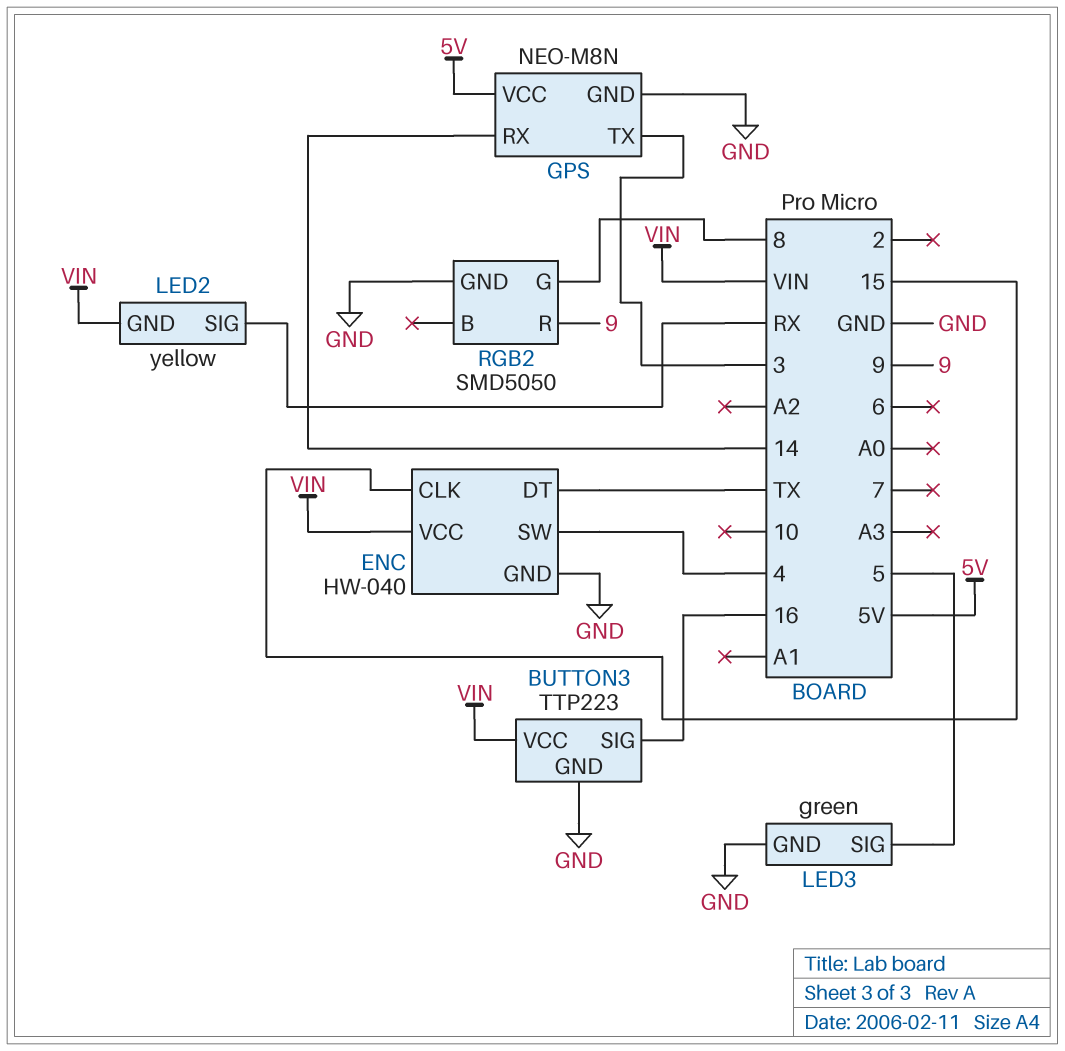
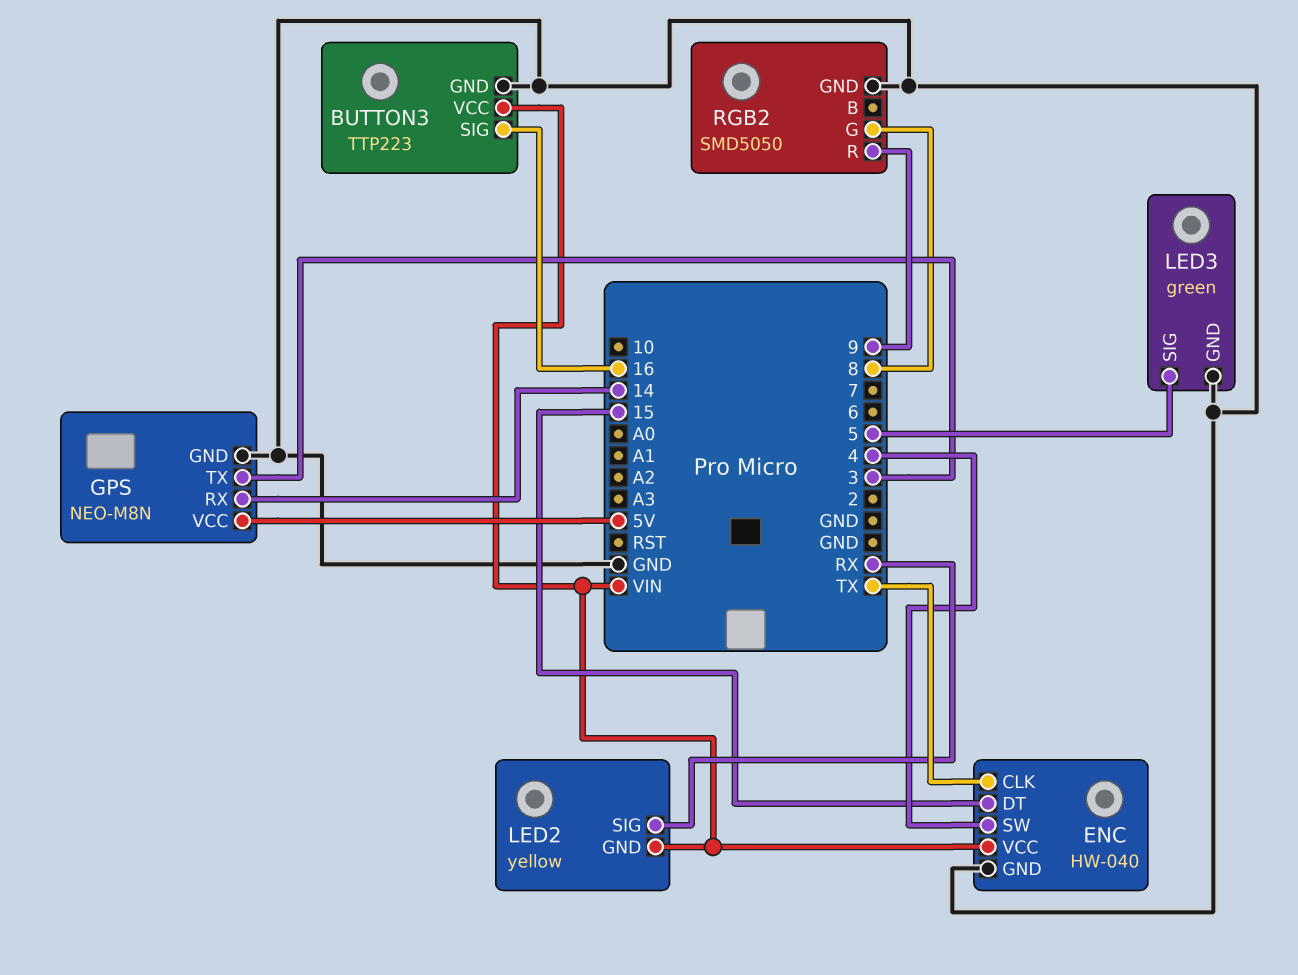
ENC pin CLK: 15 -> TX
ENC pin DT: TX -> 15

